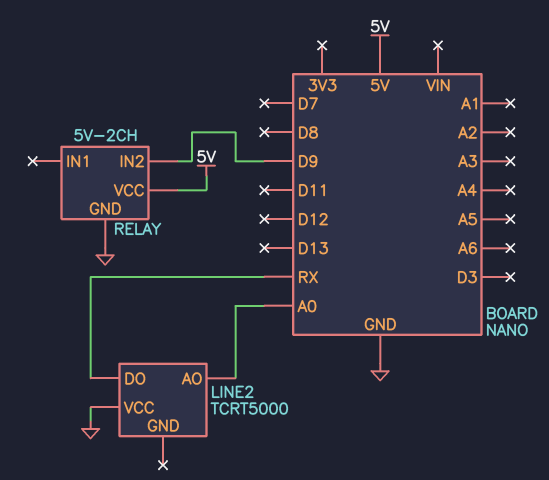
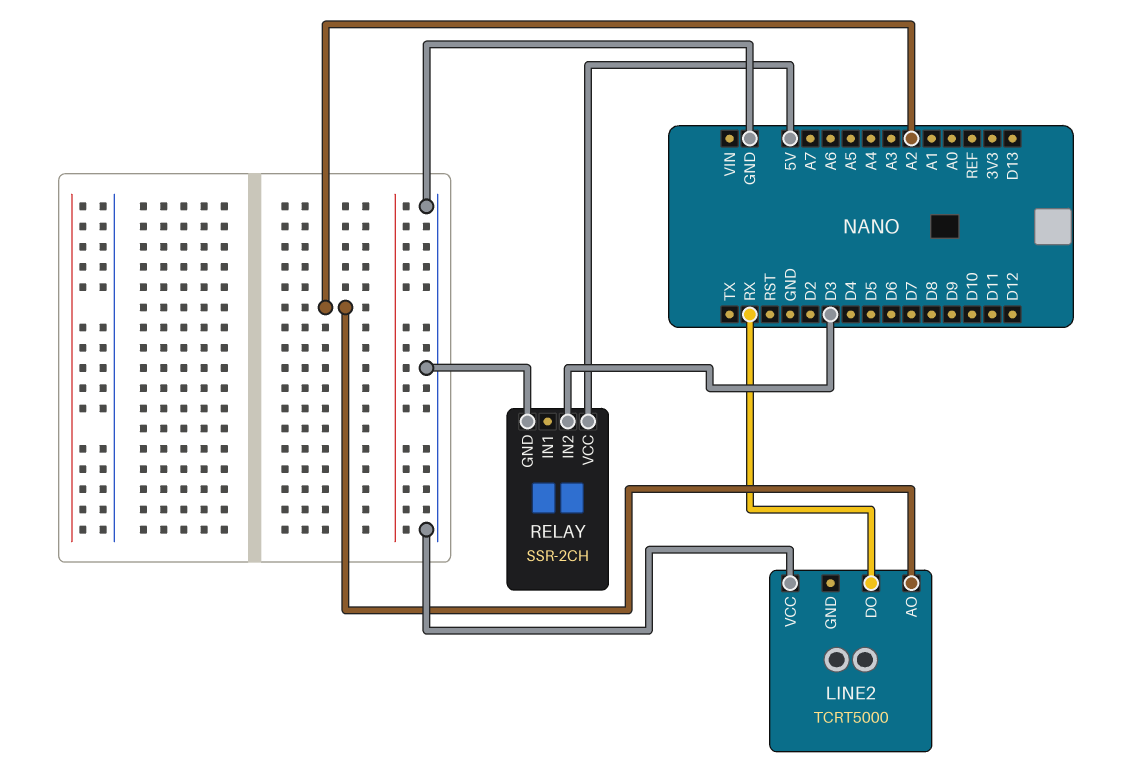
LINE2 pin AO: A0 -> A2
RELAY: 5V-2CH -> SSR-2CH
RELAY pin IN2: D9 -> D3

